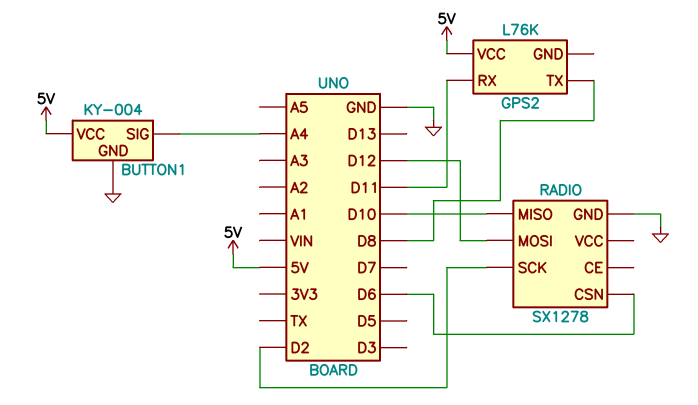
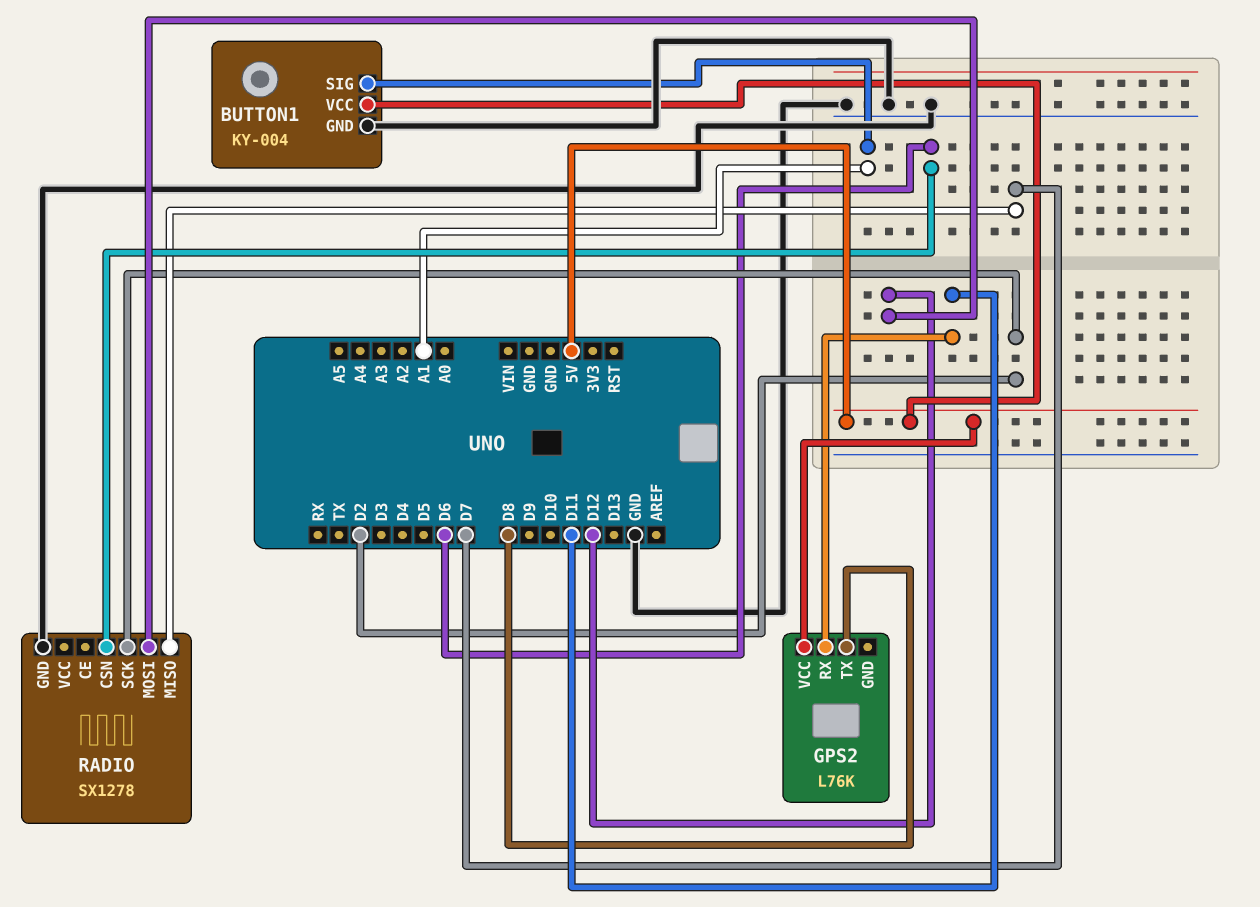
BUTTON1 pin SIG: A4 -> A1
RADIO pin MISO: D10 -> D7

